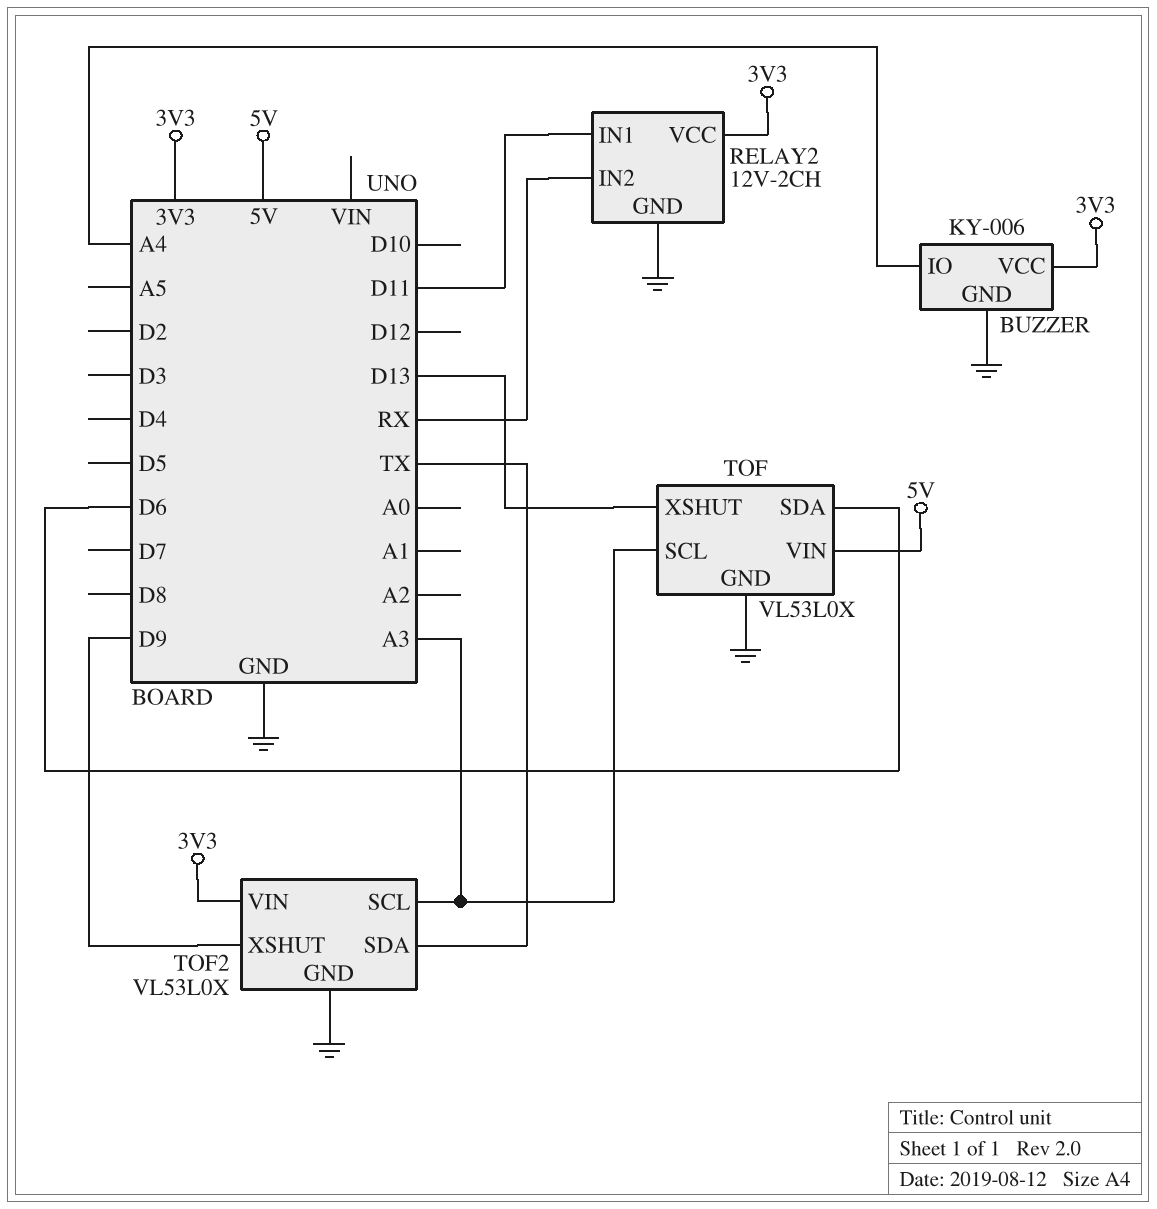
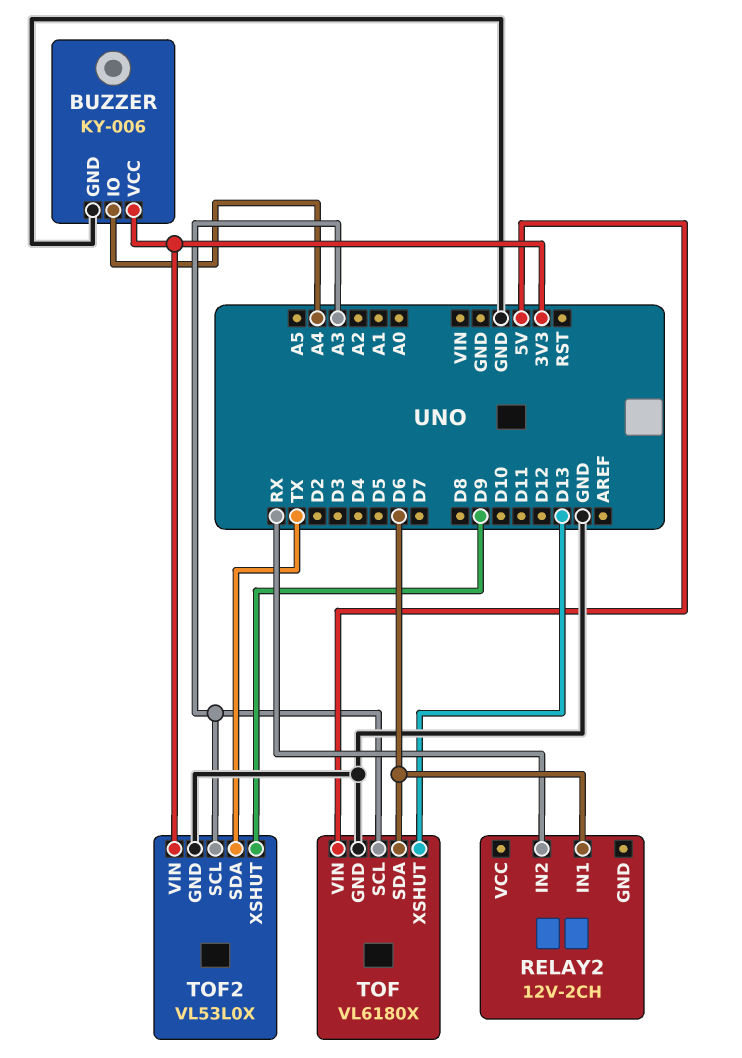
RELAY2 pin GND: GND -> none
RELAY2 pin IN1: D11 -> D6
RELAY2 pin VCC: 3V3 -> none
TOF: VL53L0X -> VL6180X

